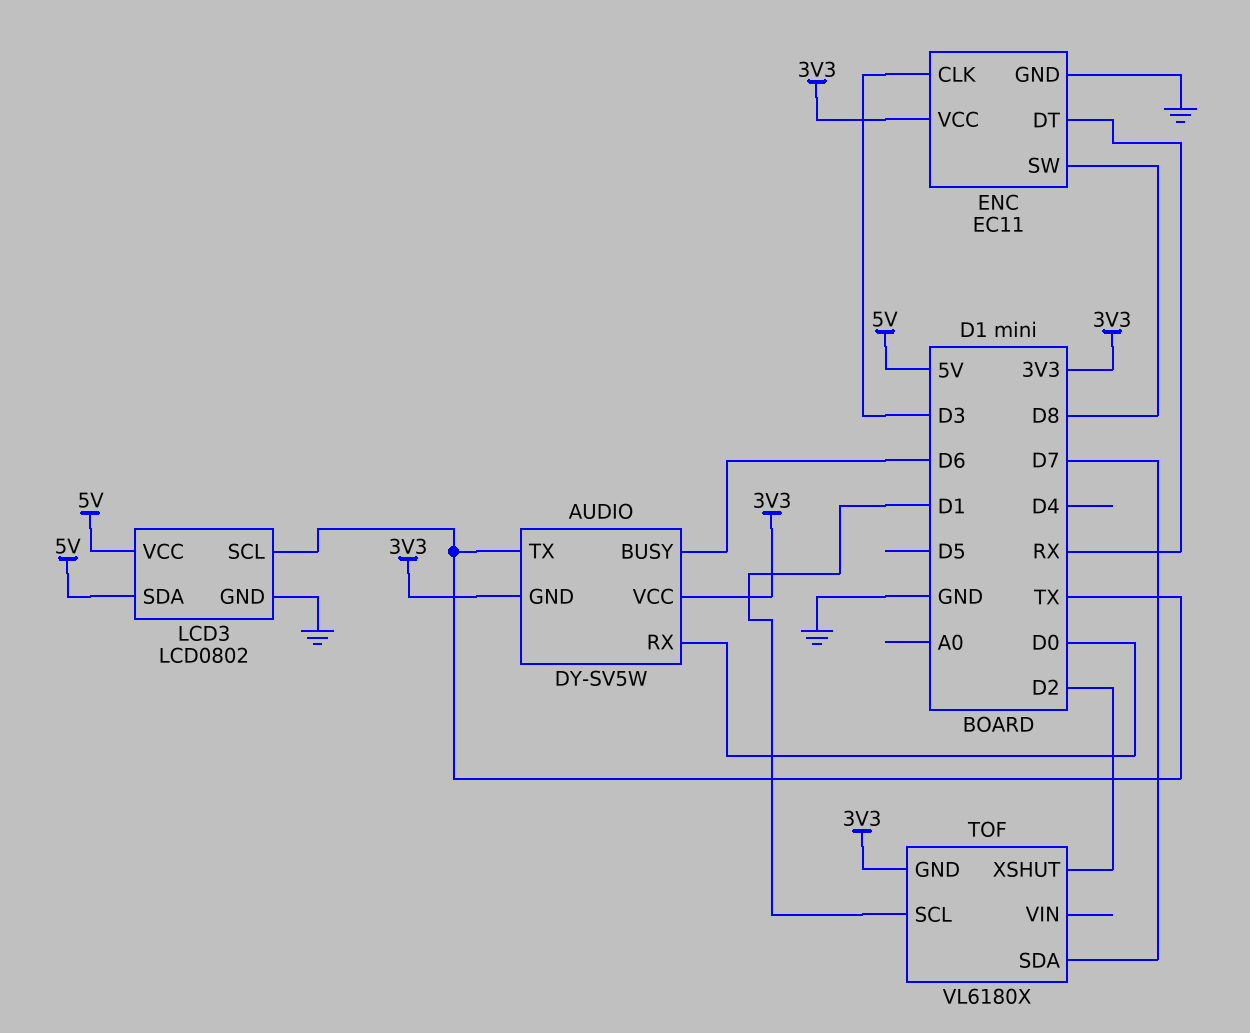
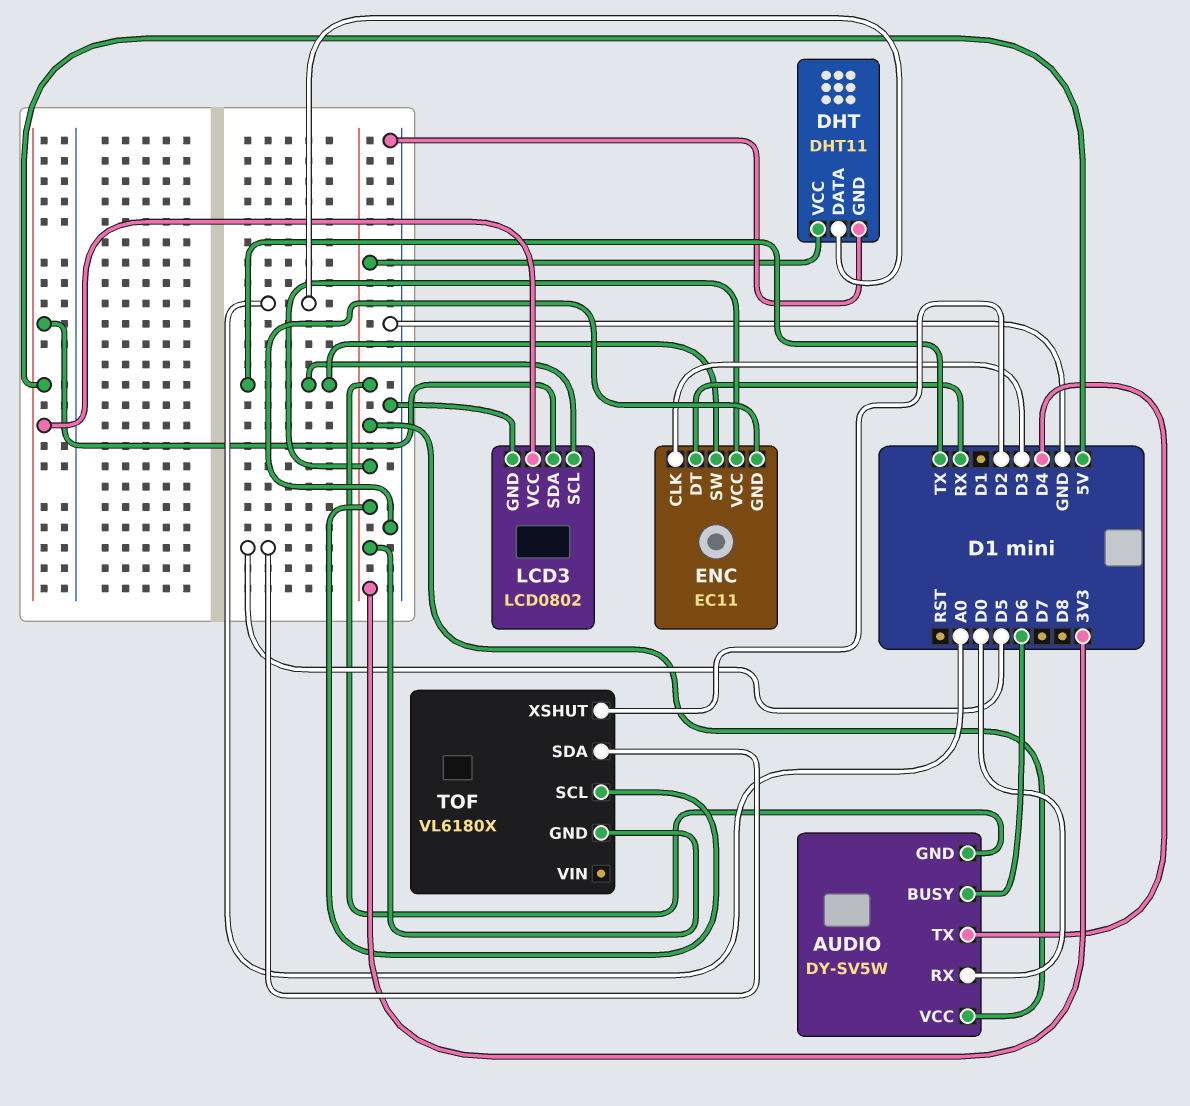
AUDIO pin TX: TX -> D4
DHT: none -> DHT11
DHT pin DATA: none -> A0
DHT pin GND: none -> GND
DHT pin VCC: none -> 3V3
ENC pin SW: D8 -> TX
TOF pin SCL: D1 -> 3V3
TOF pin SDA: D7 -> D5

